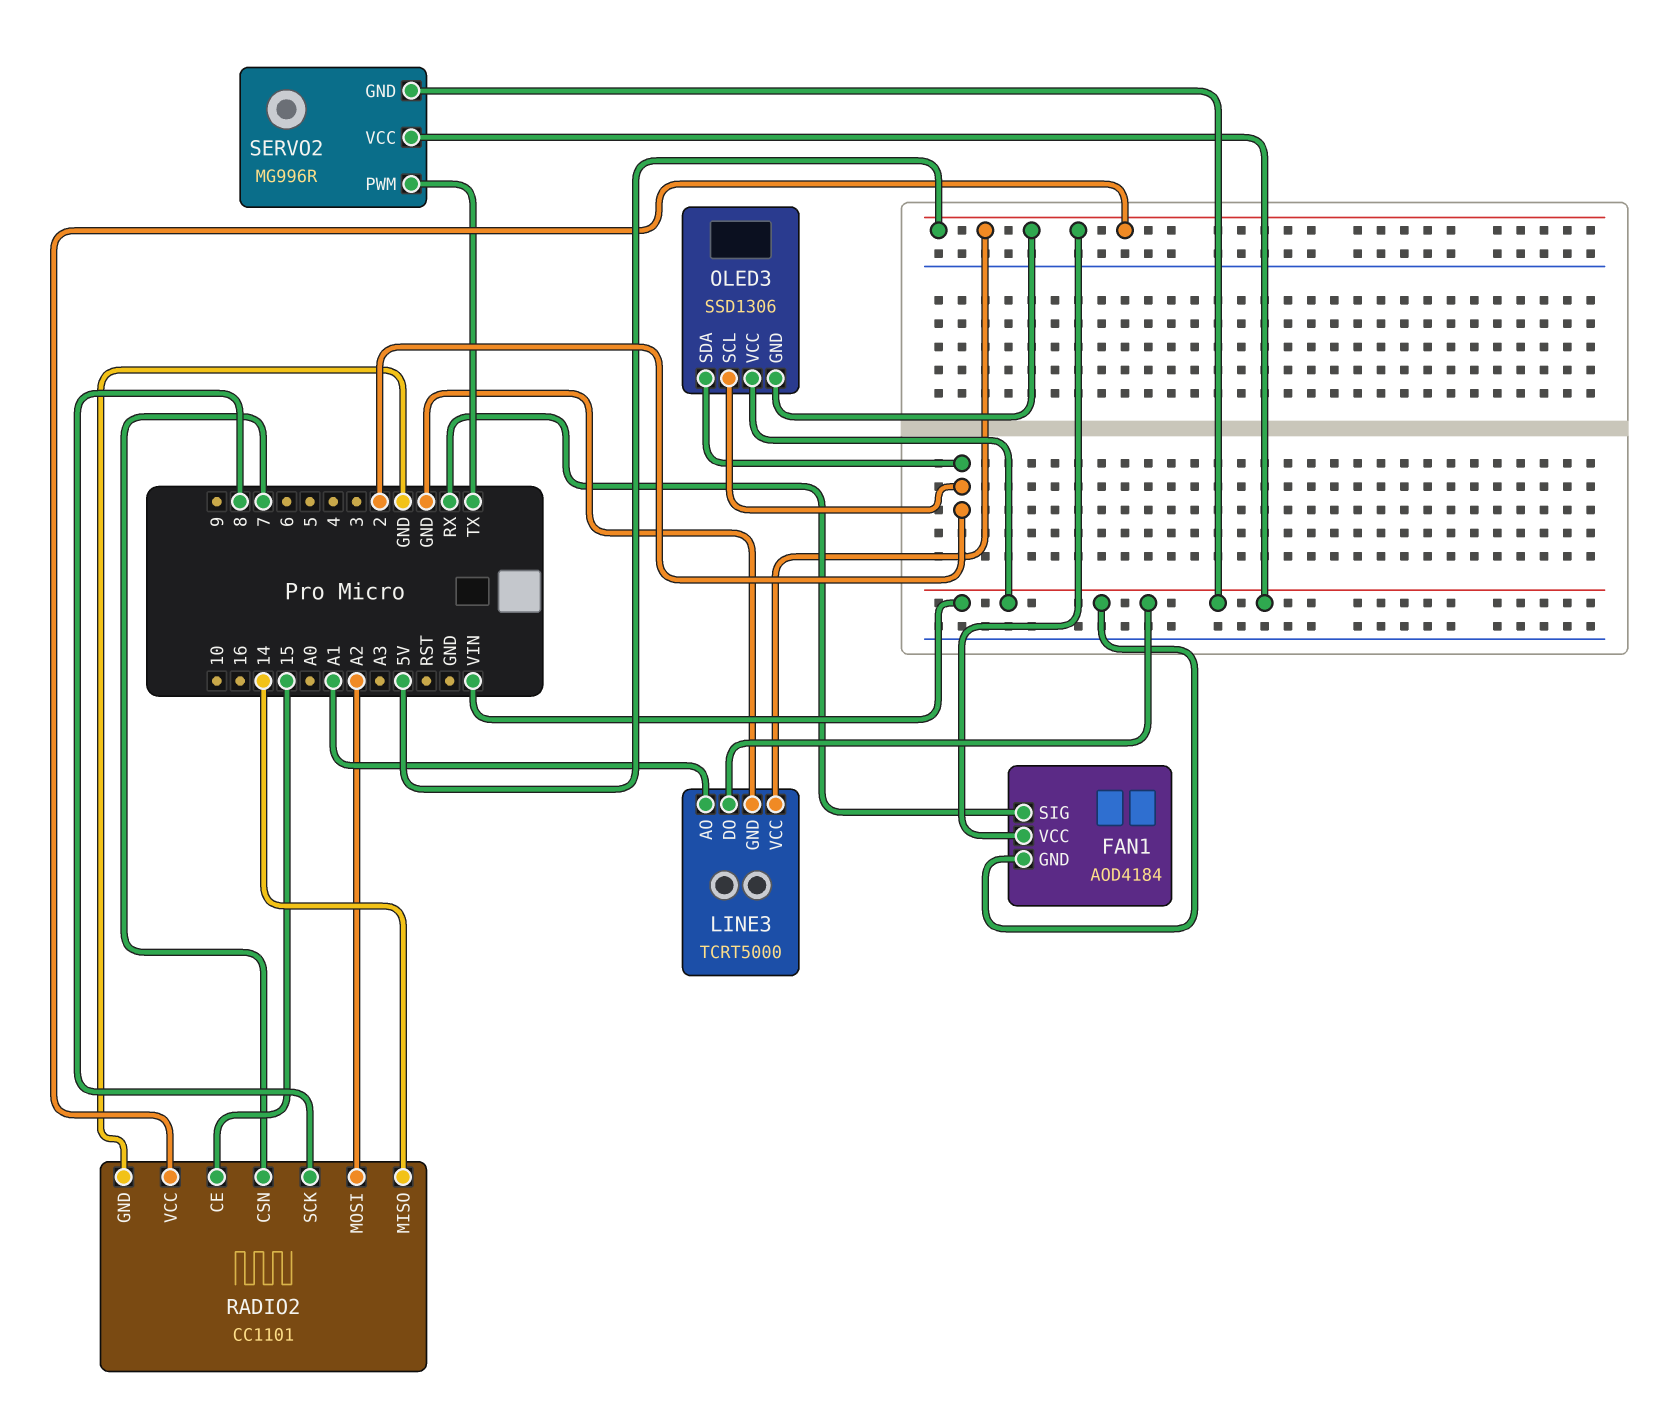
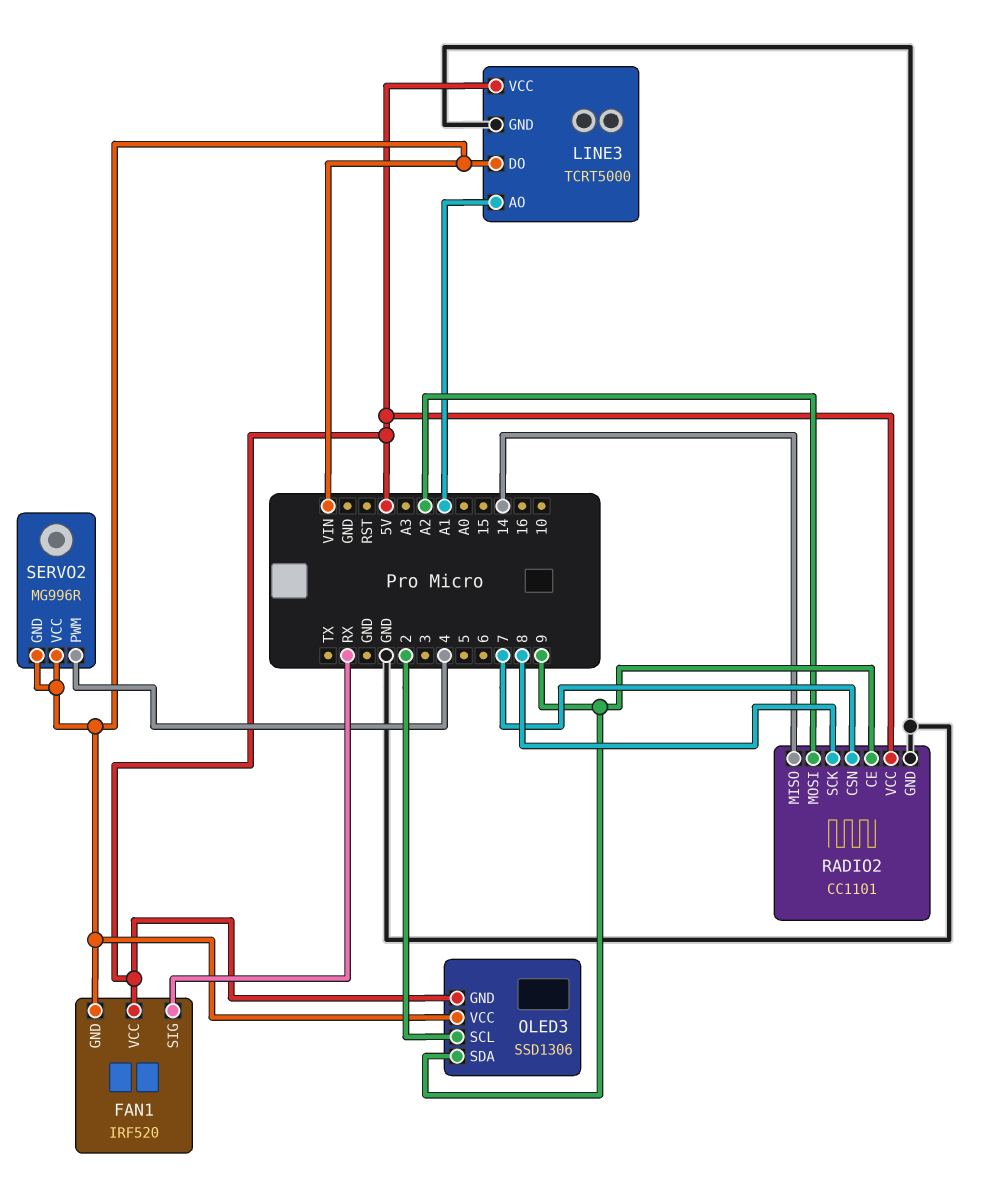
FAN1: AOD4184 -> IRF520
OLED3 pin SDA: 2 -> 9
RADIO2 pin CE: 15 -> 9
SERVO2 pin PWM: TX -> 4

